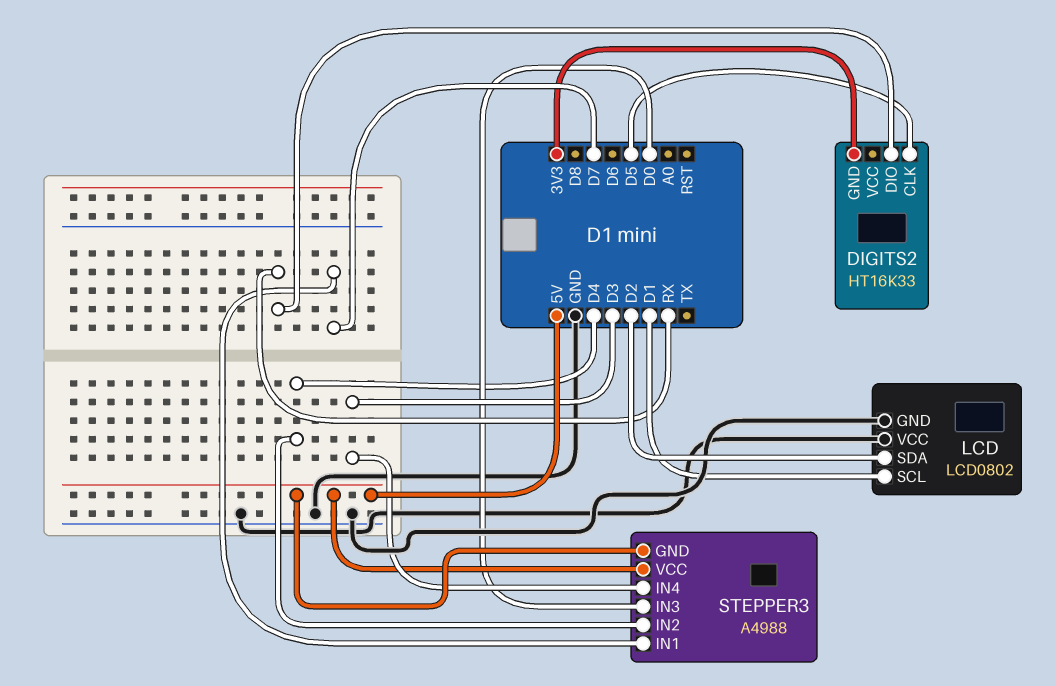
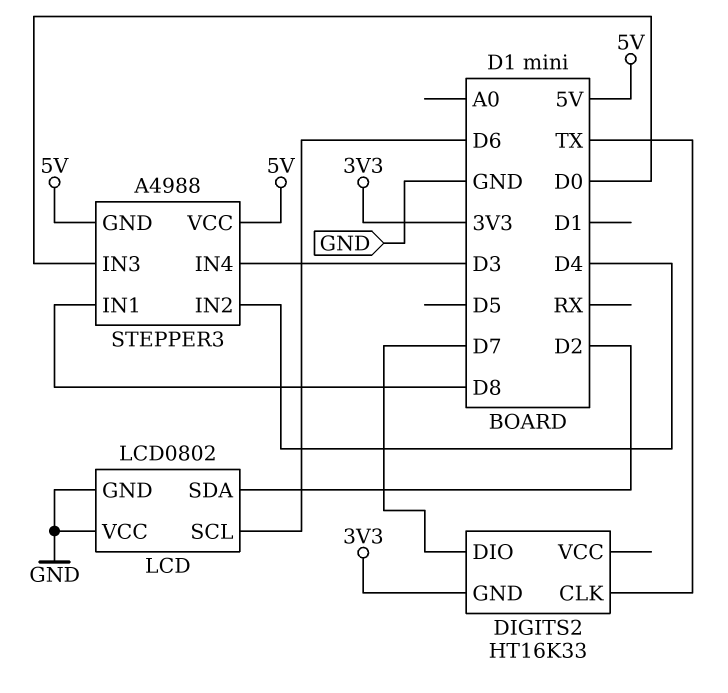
DIGITS2 pin CLK: D5 -> TX
DIGITS2 pin DIO: RX -> D7
LCD pin SCL: D1 -> D6
STEPPER3 pin IN1: D7 -> D8

